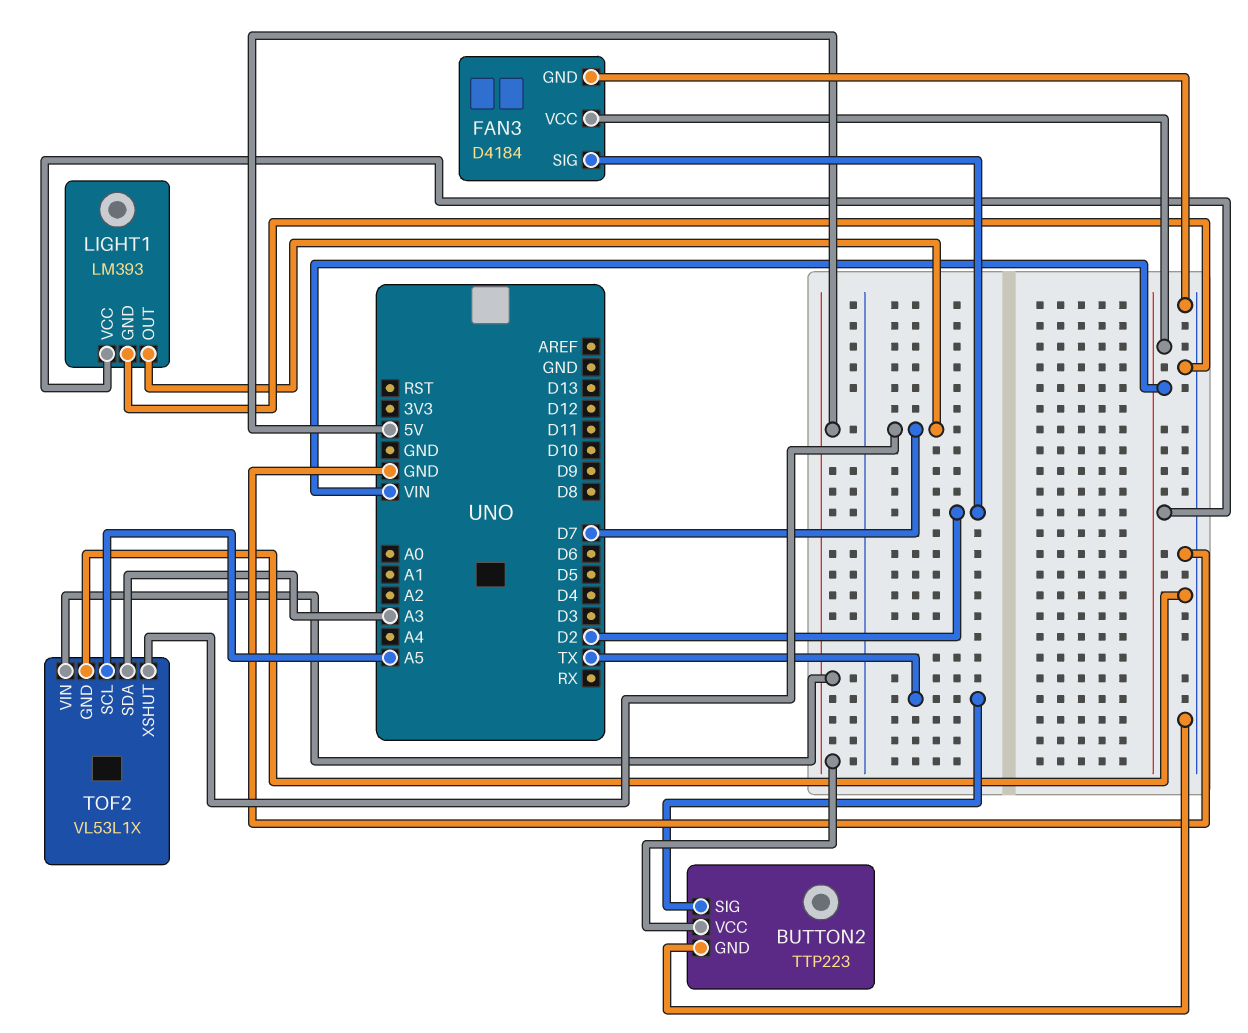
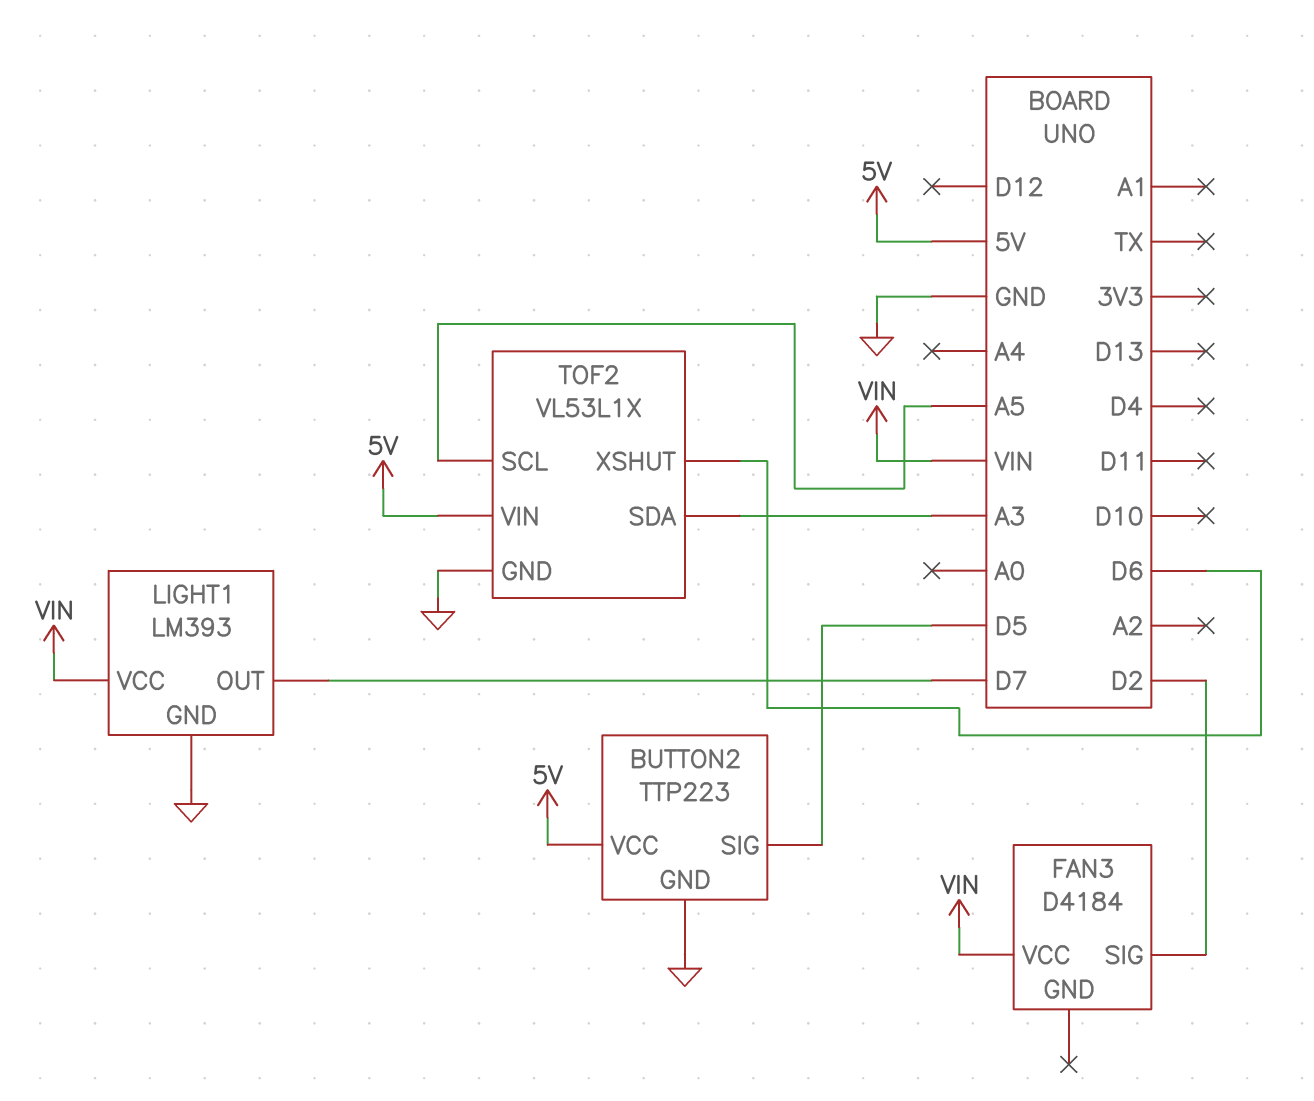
BUTTON2 pin SIG: TX -> D5
FAN3 pin GND: GND -> none
TOF2 pin XSHUT: D7 -> D6

